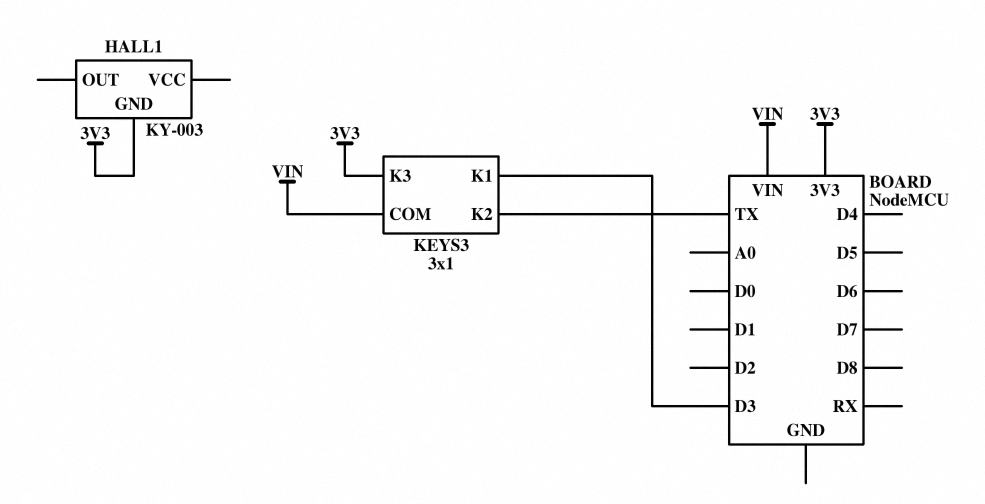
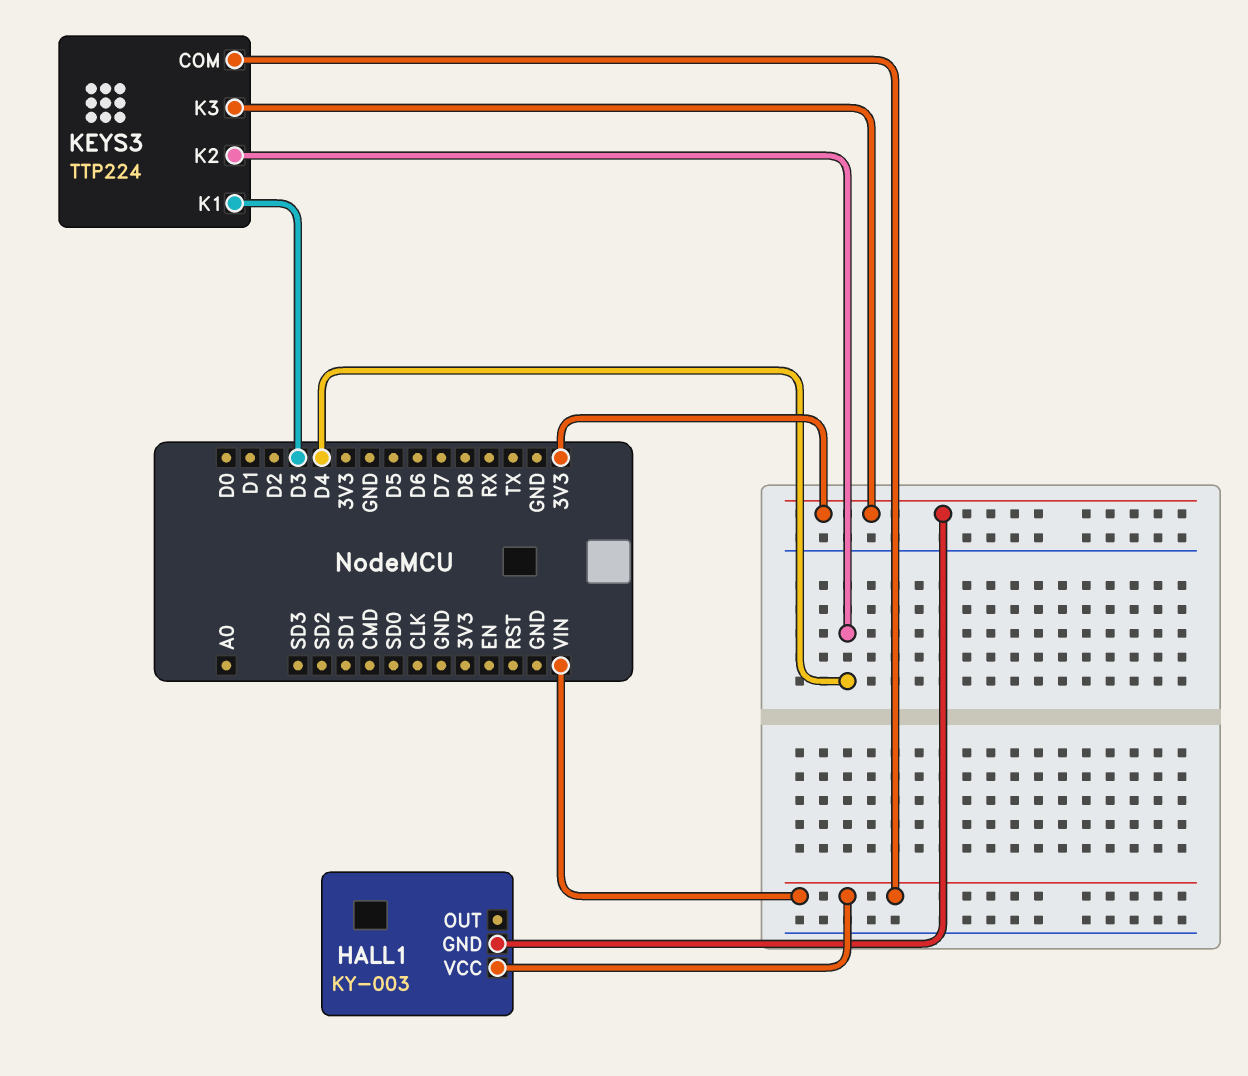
HALL1 pin VCC: none -> VIN
KEYS3: 3x1 -> TTP224
KEYS3 pin K2: TX -> D4

